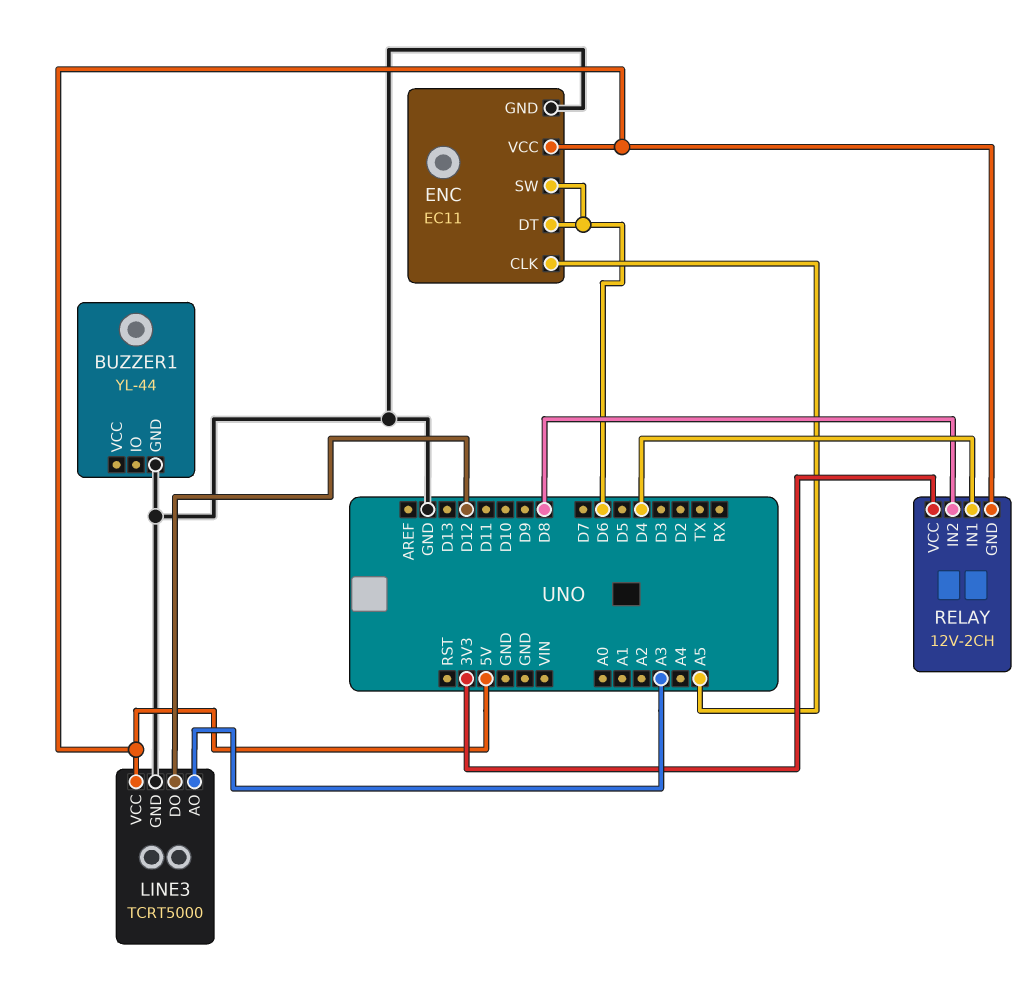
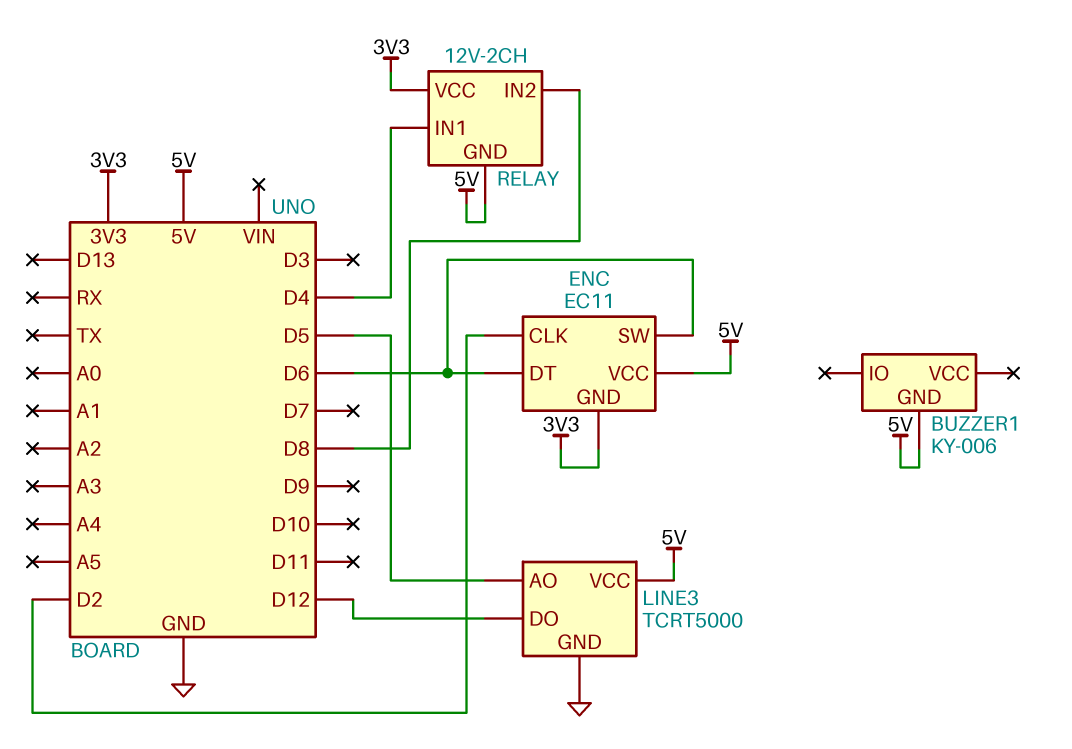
BUZZER1: YL-44 -> KY-006
BUZZER1 pin GND: GND -> 5V
ENC pin CLK: A5 -> D2
ENC pin GND: GND -> 3V3
LINE3 pin AO: A3 -> D5

